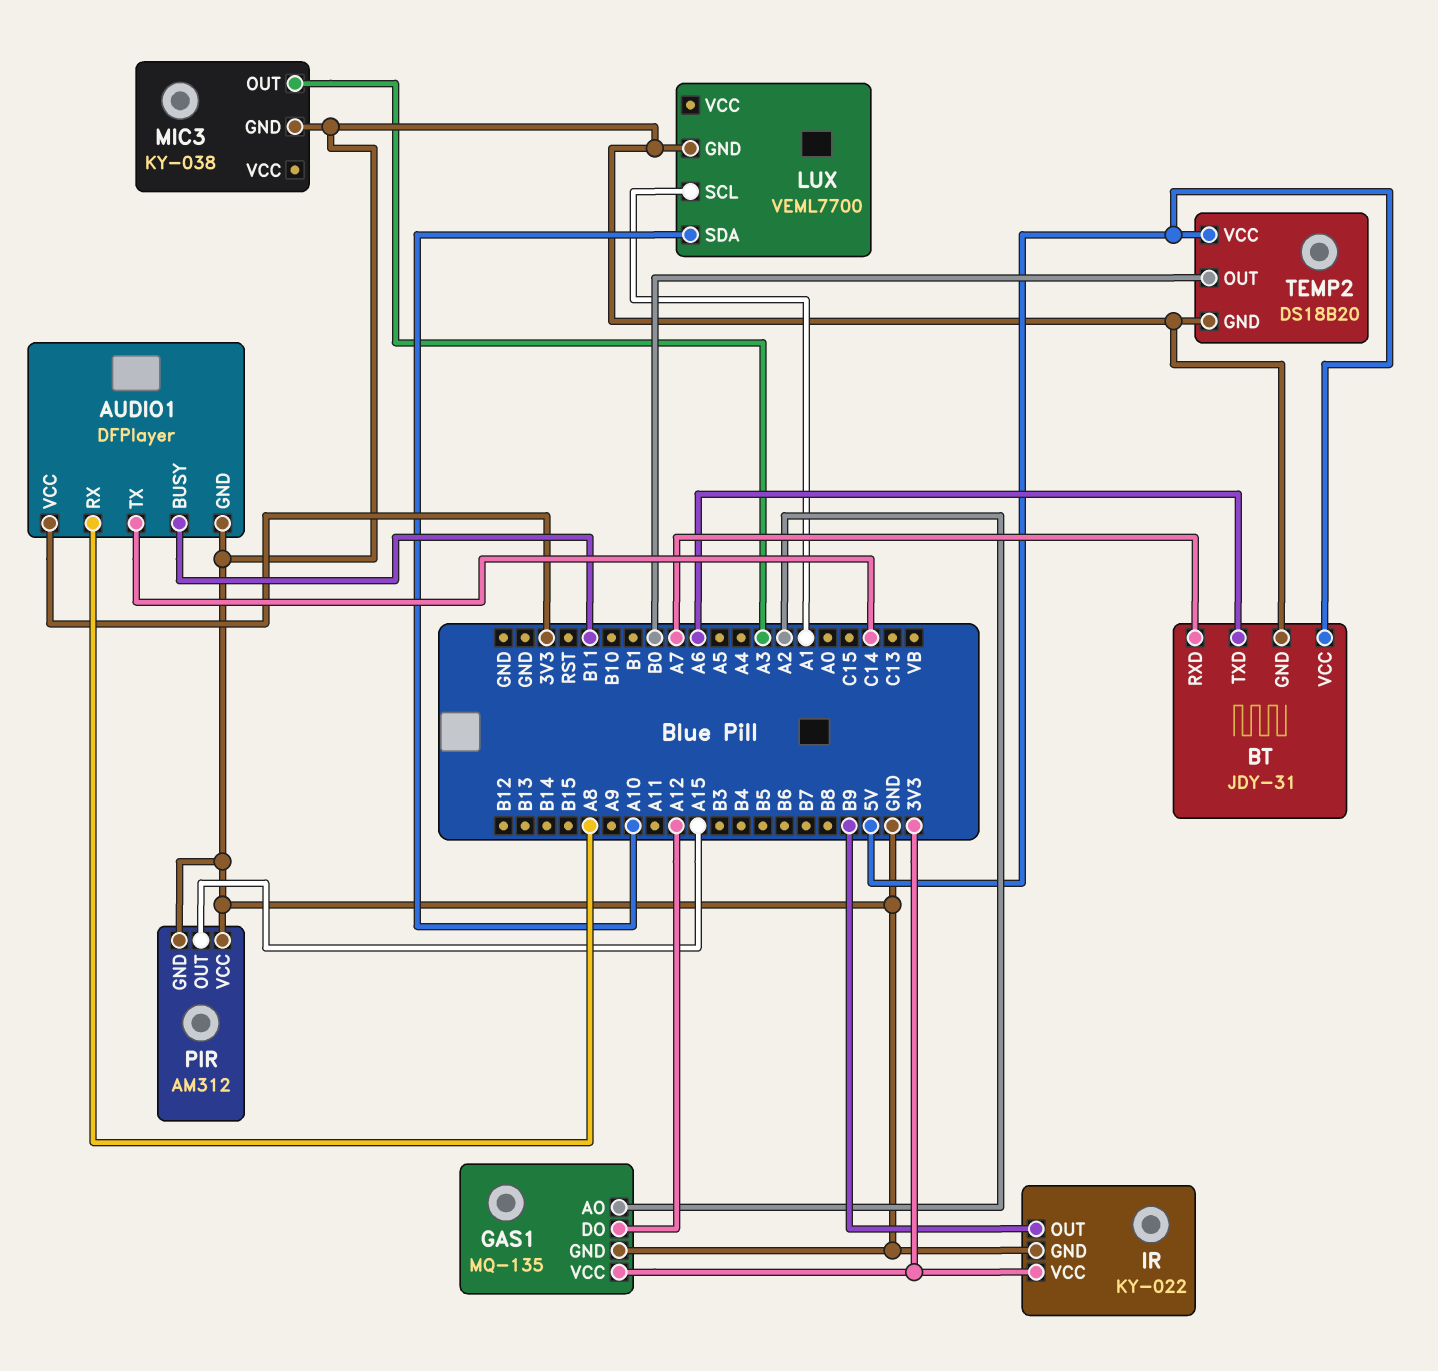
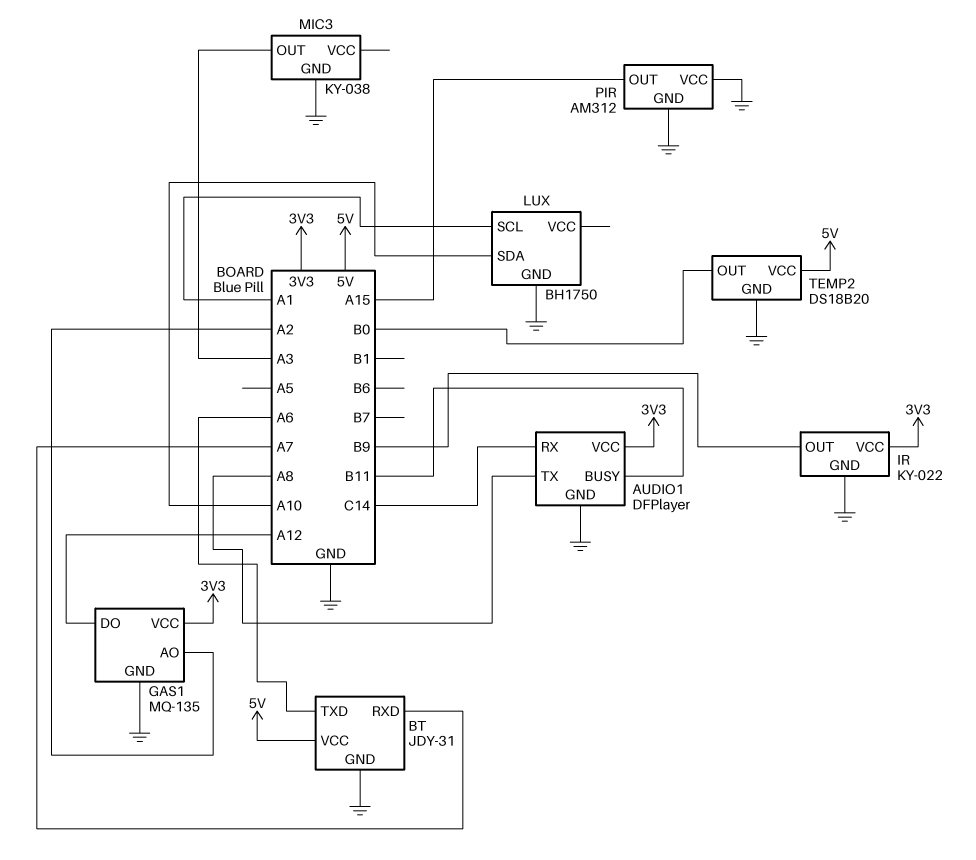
AUDIO1 pin RX: A8 -> C14
AUDIO1 pin TX: C14 -> A8
LUX: VEML7700 -> BH1750

